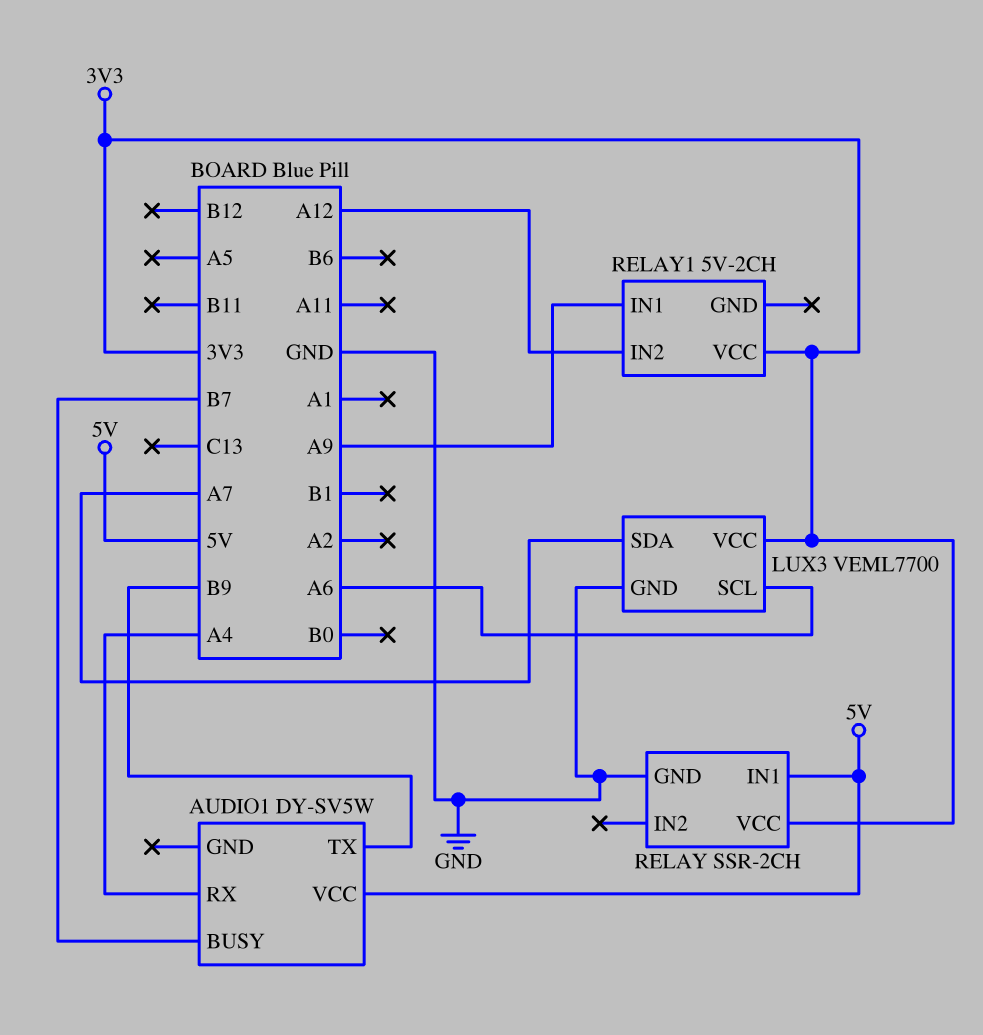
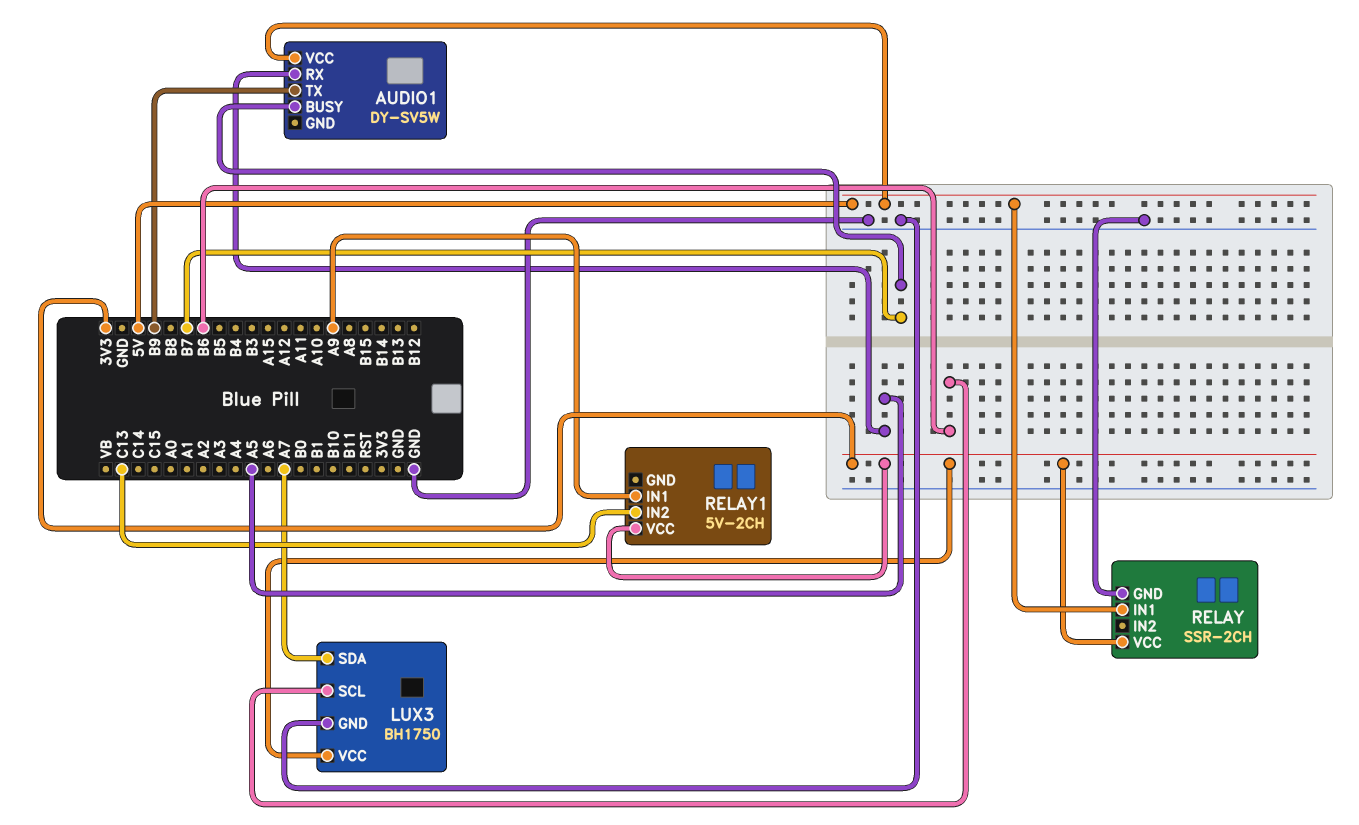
AUDIO1 pin RX: A4 -> A5
LUX3: VEML7700 -> BH1750
LUX3 pin SCL: A6 -> B6
RELAY1 pin IN2: A12 -> C13

